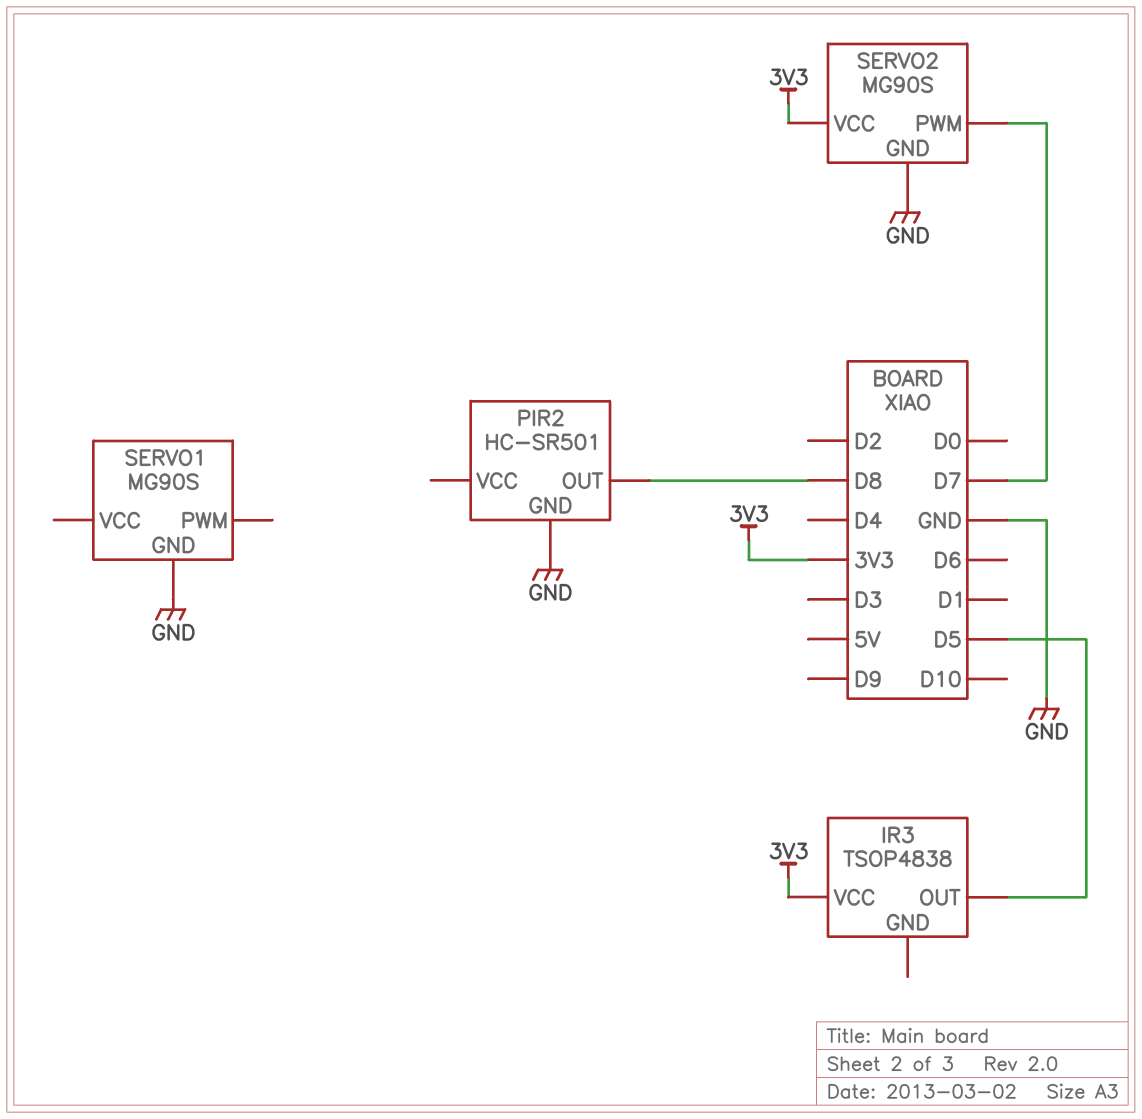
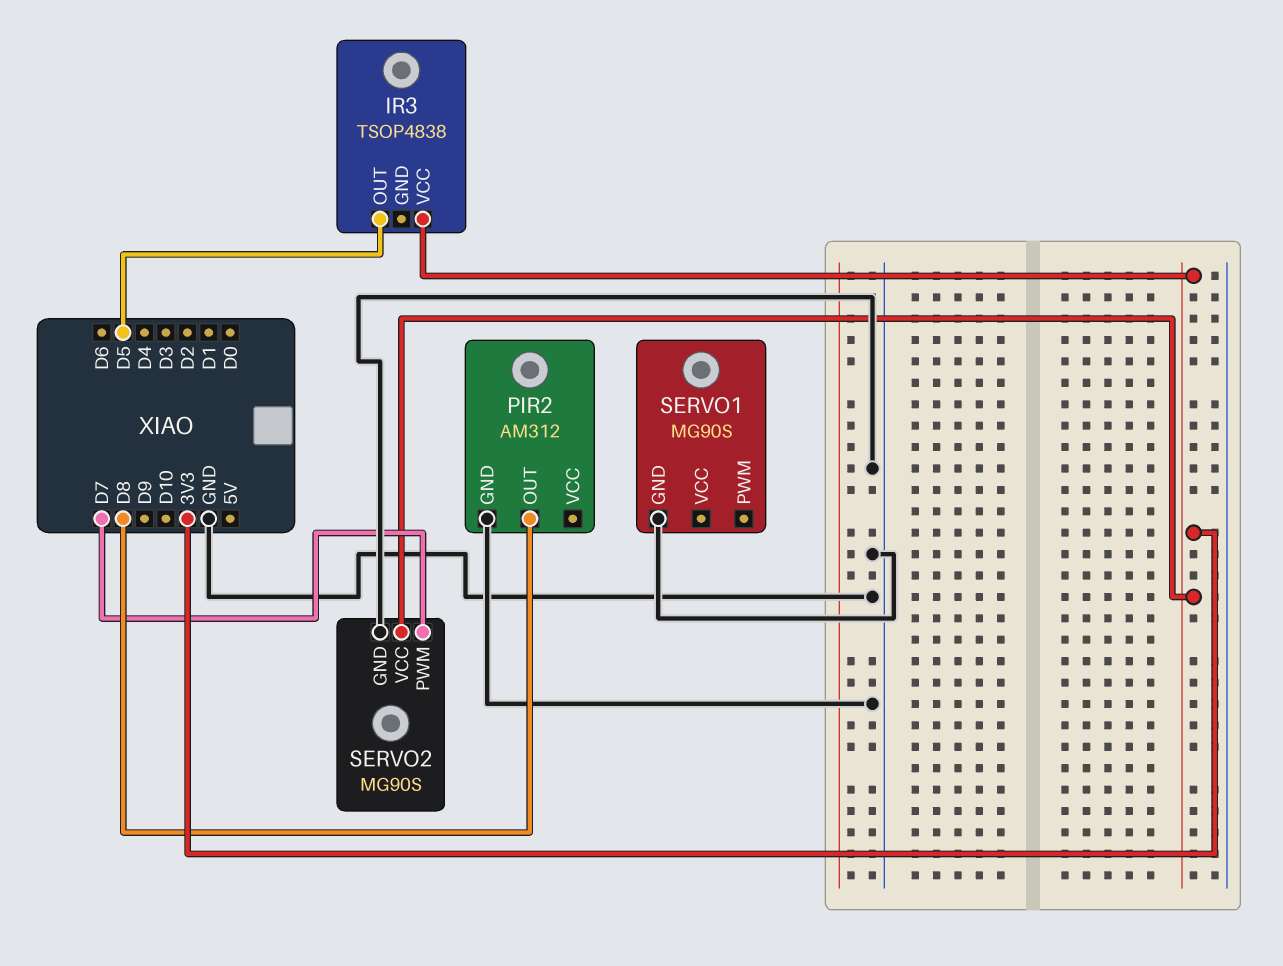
PIR2: HC-SR501 -> AM312

